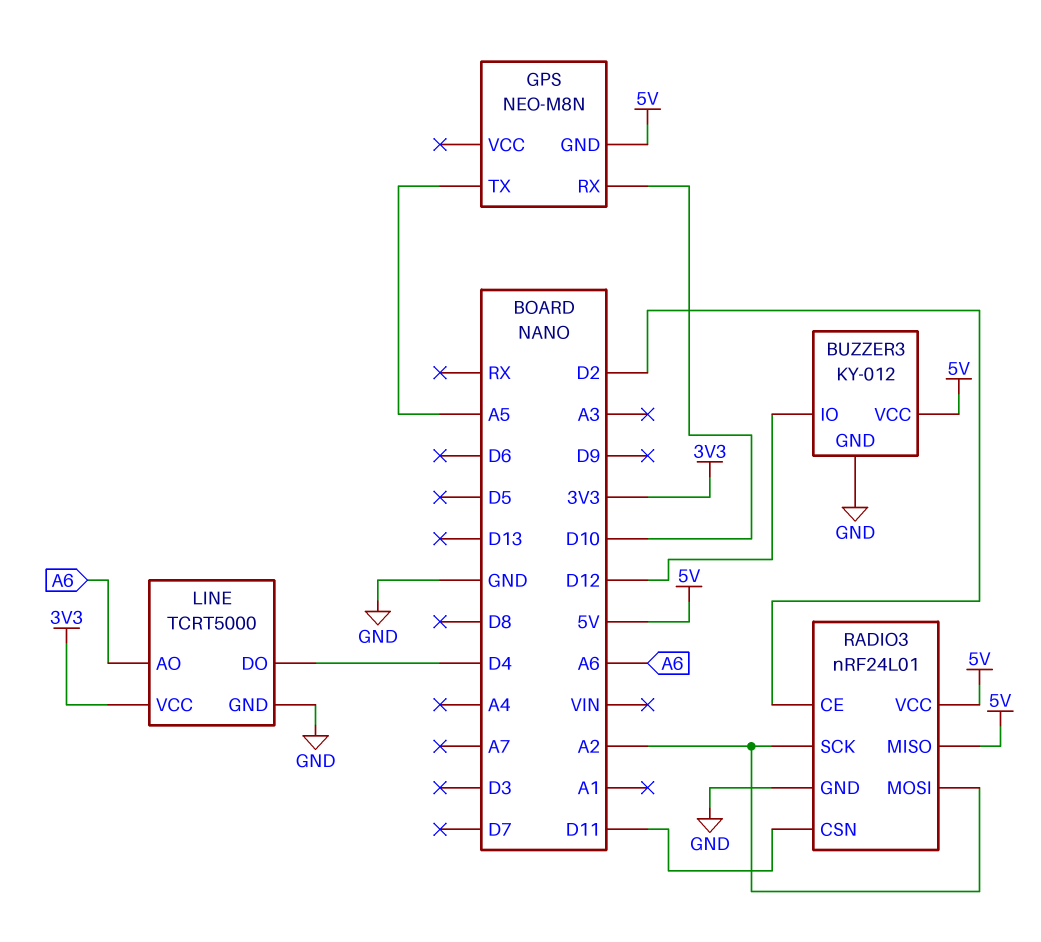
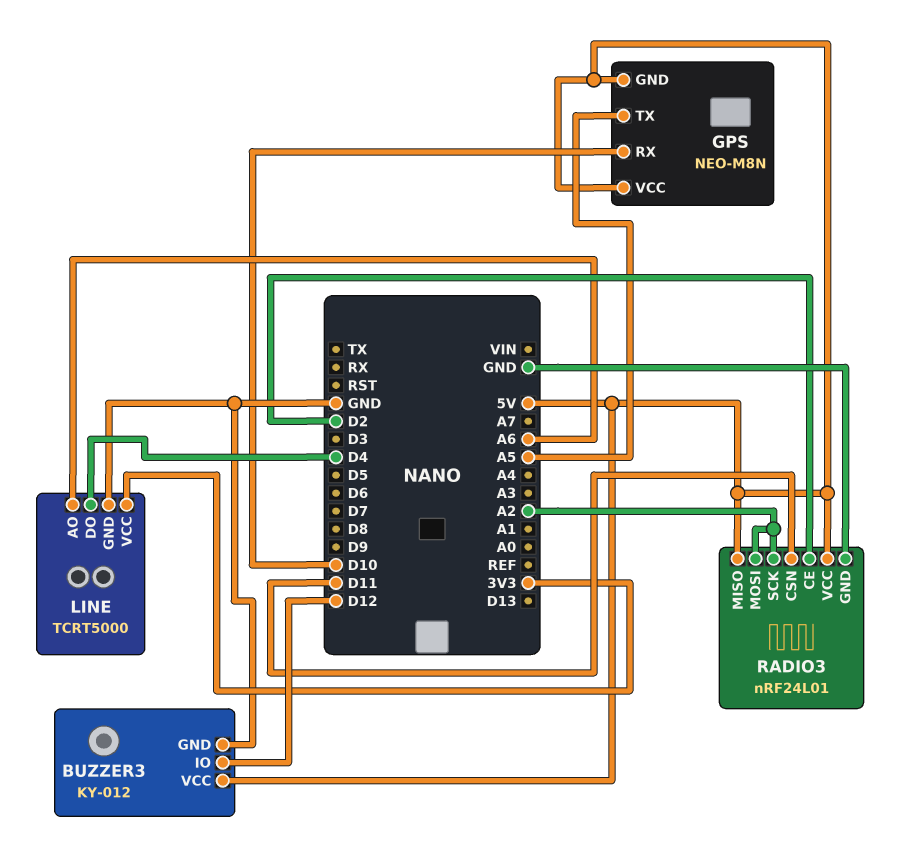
GPS pin VCC: none -> 5V

